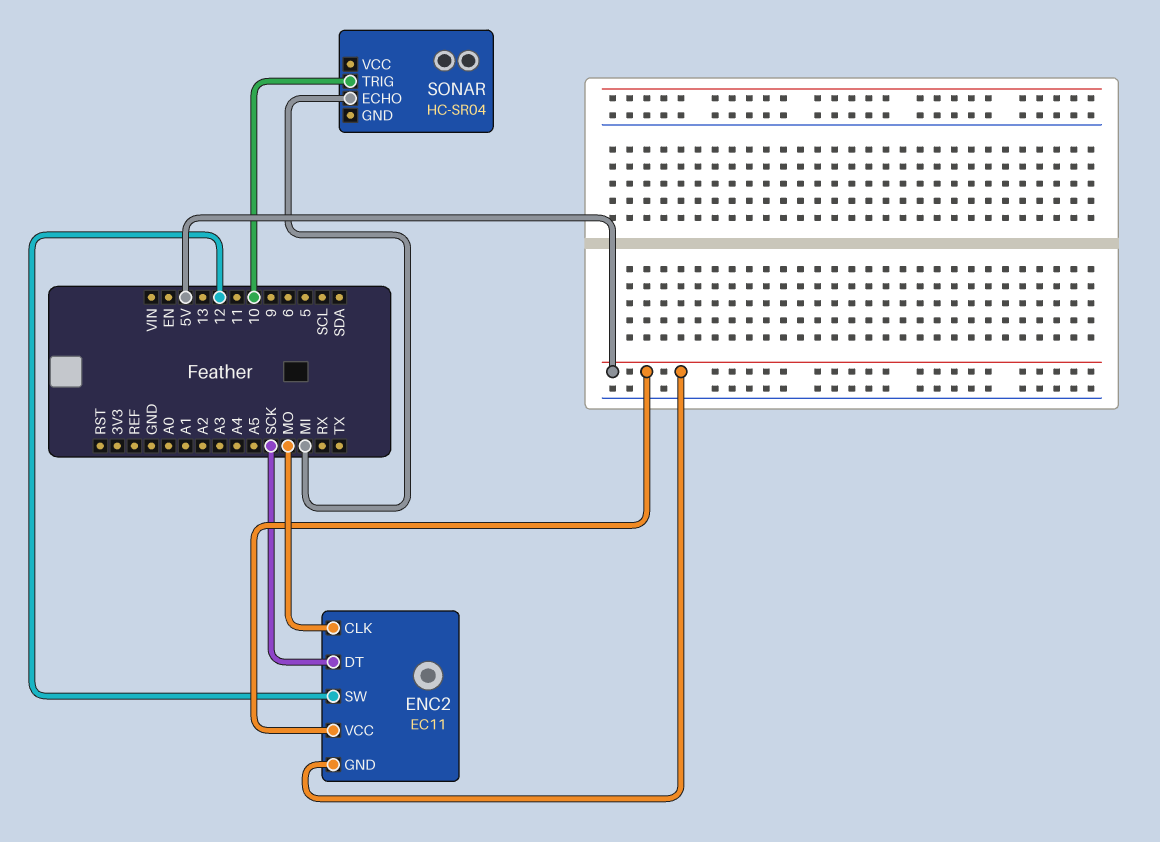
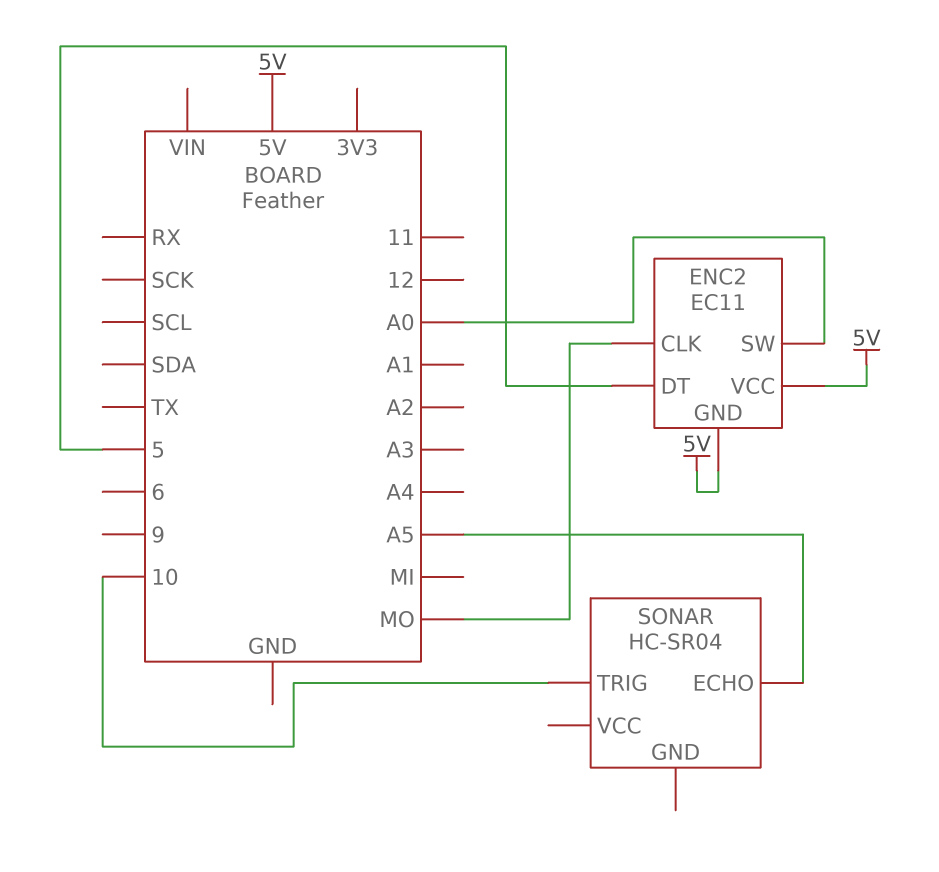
ENC2 pin DT: SCK -> 5
ENC2 pin SW: 12 -> A0
SONAR pin ECHO: MI -> A5

